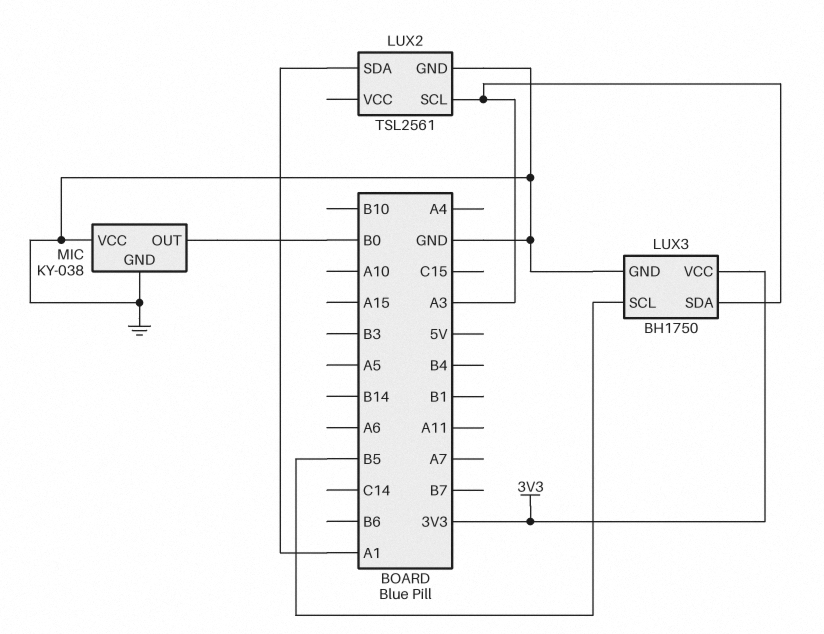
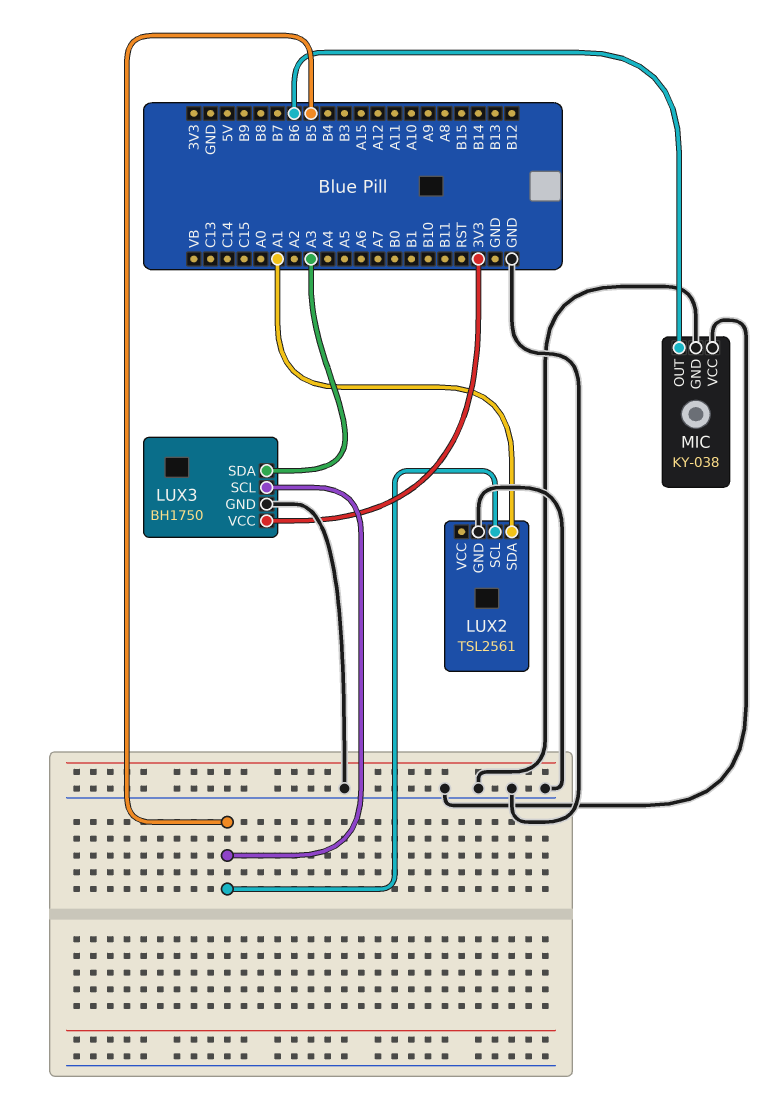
LUX2 pin SCL: A3 -> B5
MIC pin OUT: B0 -> B6

